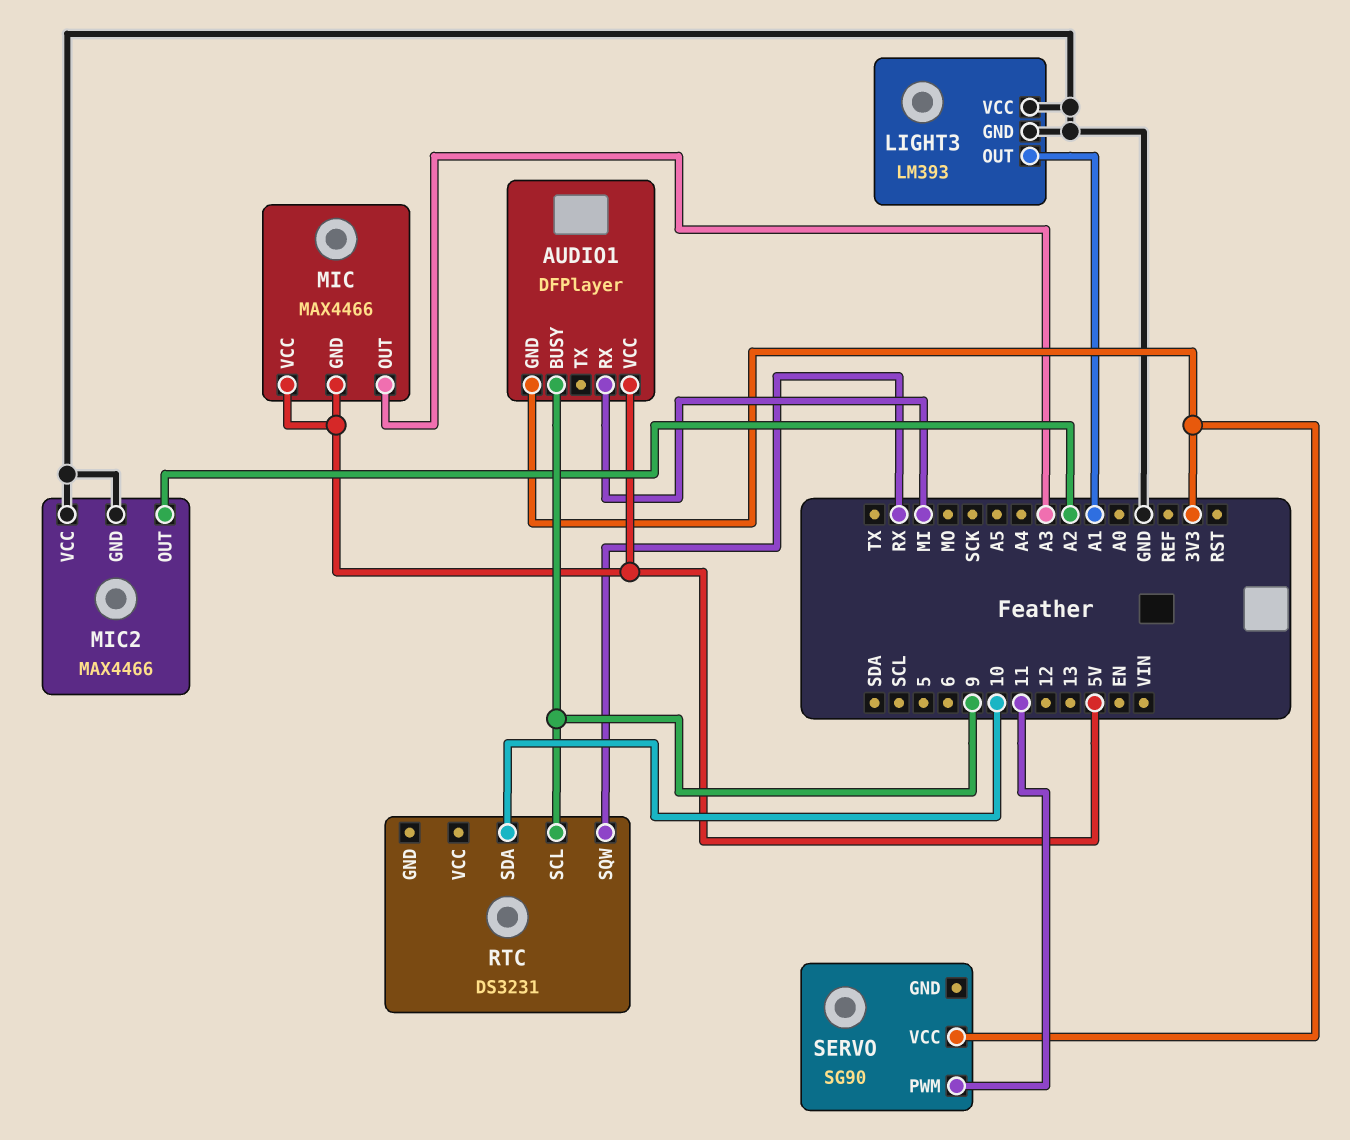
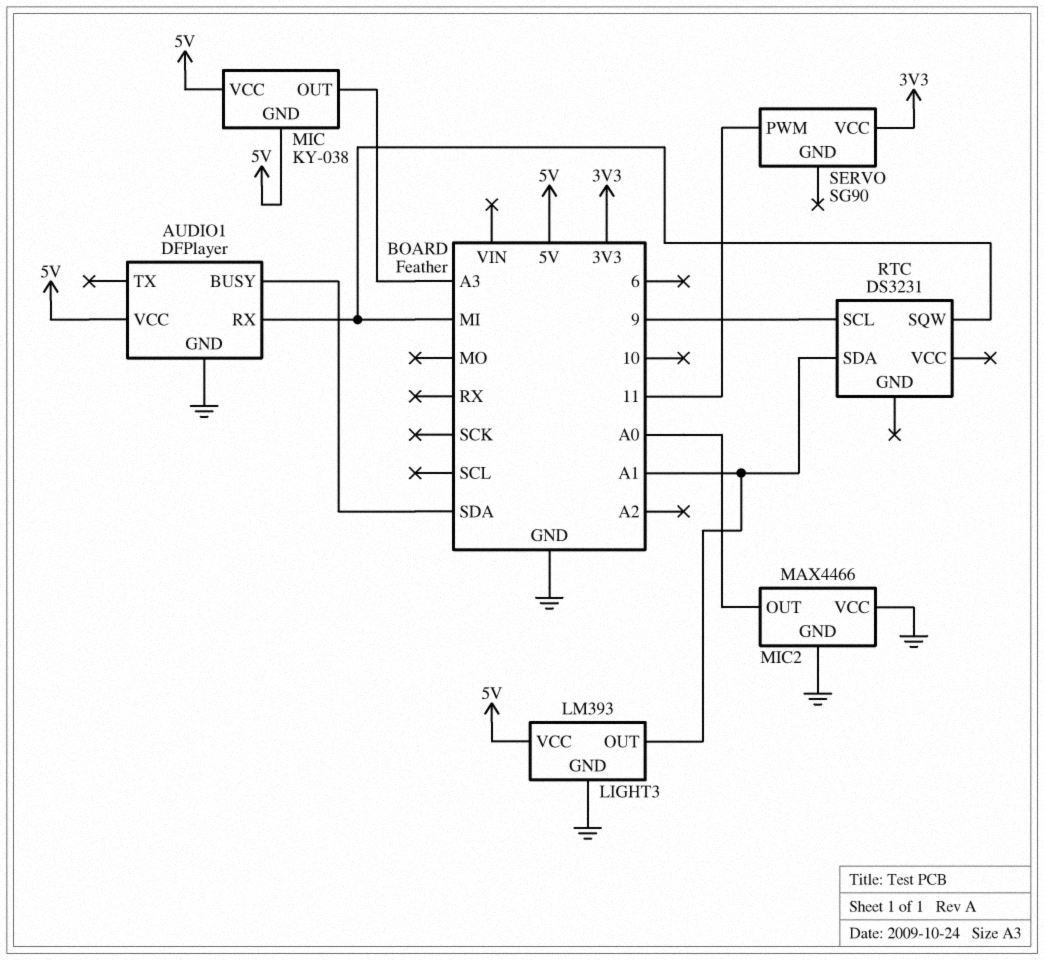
AUDIO1 pin BUSY: 9 -> SDA
AUDIO1 pin GND: 3V3 -> GND
LIGHT3 pin VCC: GND -> 5V
MIC: MAX4466 -> KY-038
MIC2 pin OUT: A2 -> A0
RTC pin SDA: 10 -> A1
RTC pin SQW: RX -> MI

